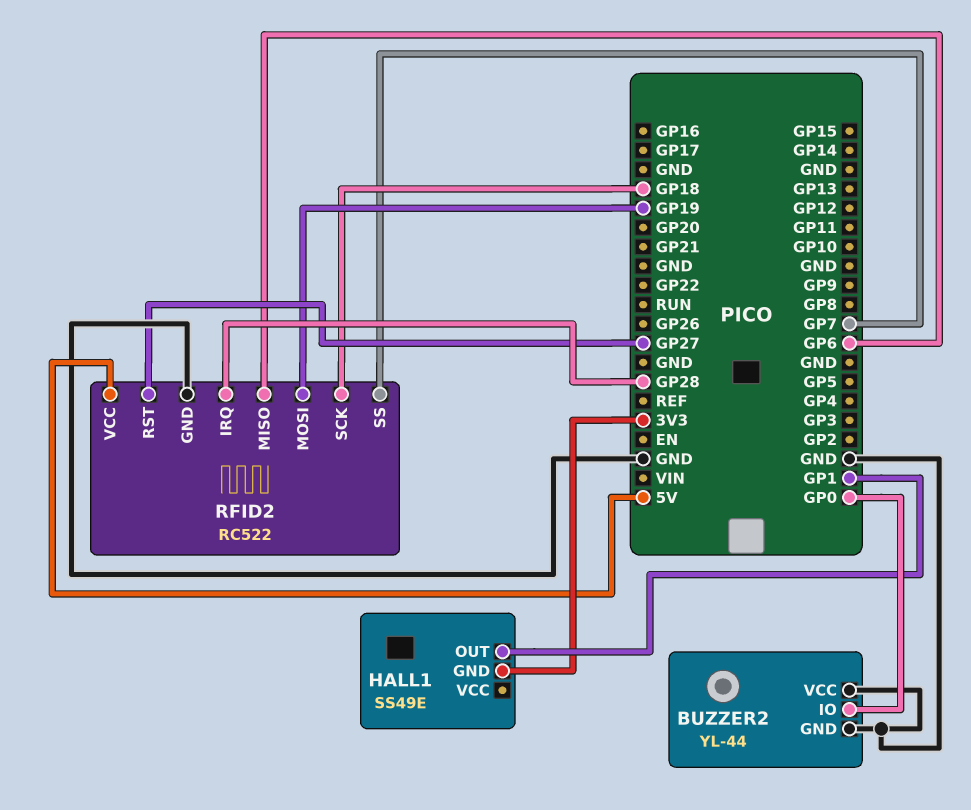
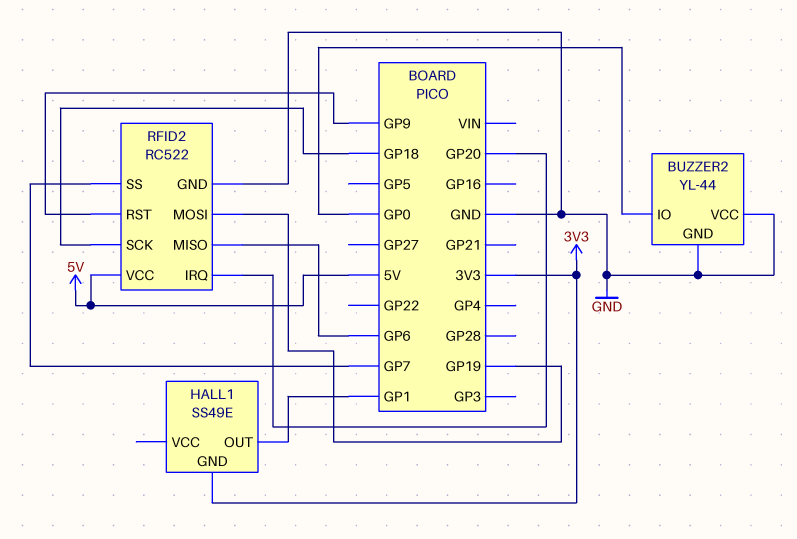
RFID2 pin IRQ: GP28 -> GP20
RFID2 pin RST: GP27 -> GP9

